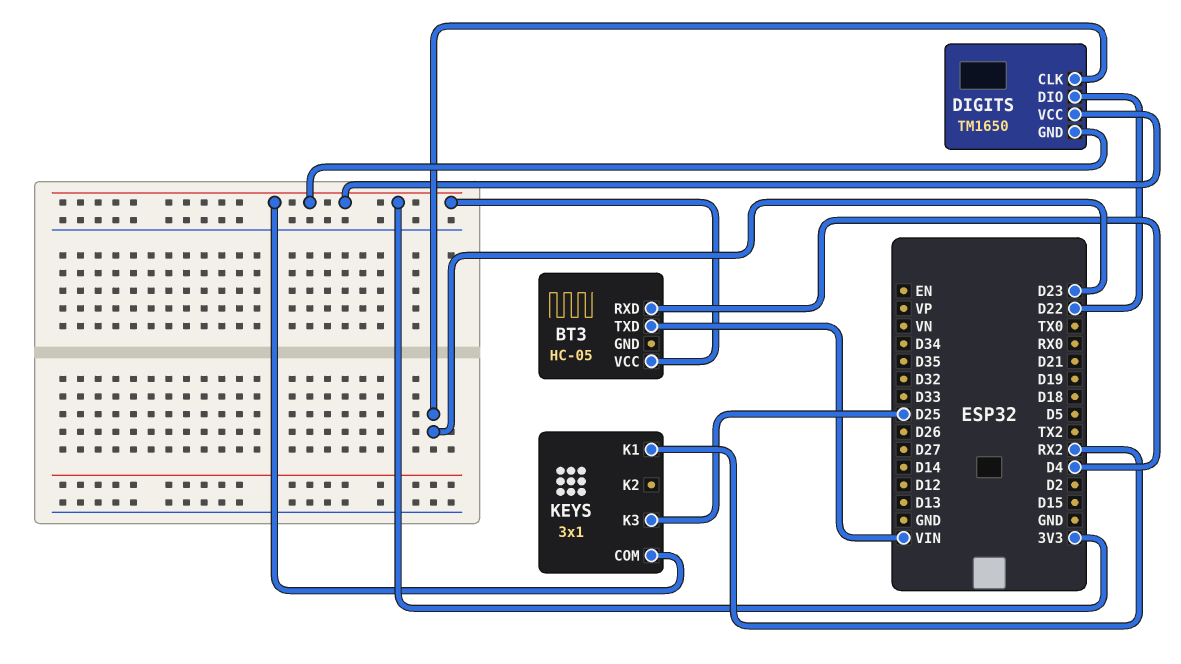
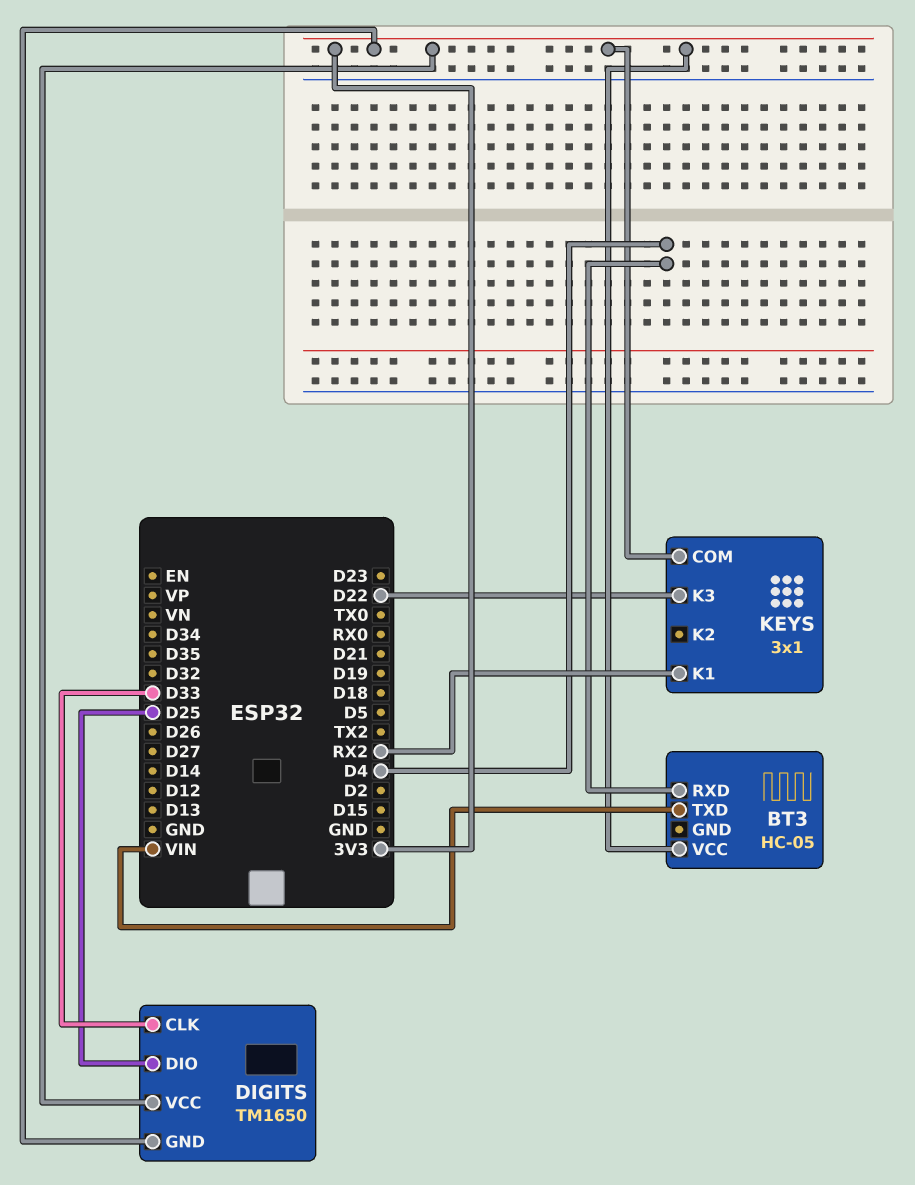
DIGITS pin CLK: D23 -> D33
DIGITS pin DIO: D22 -> D25
KEYS pin K3: D25 -> D22

